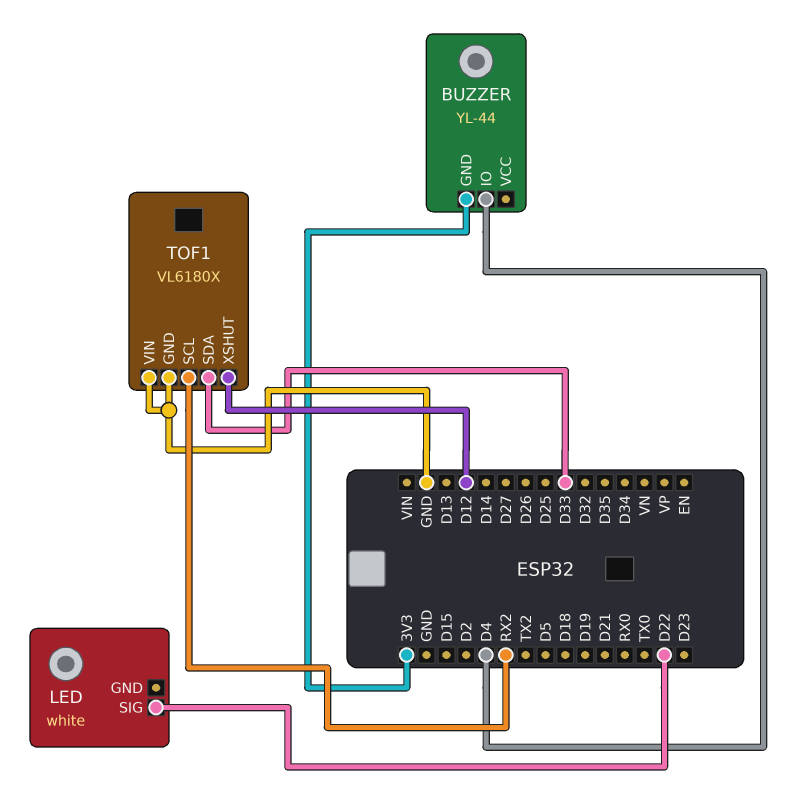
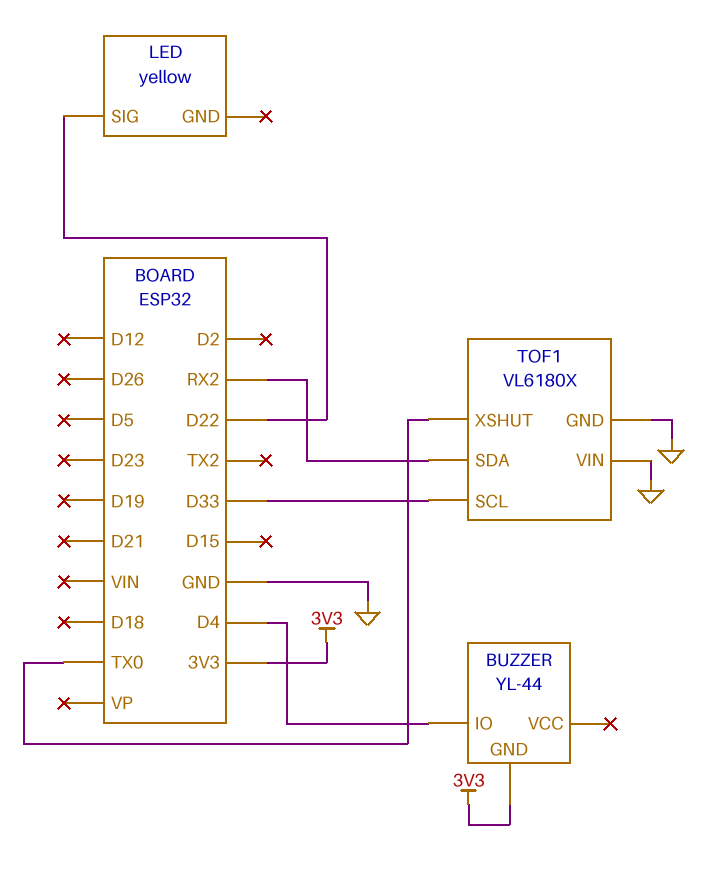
LED: white -> yellow
TOF1 pin SCL: RX2 -> D33
TOF1 pin SDA: D33 -> RX2
TOF1 pin XSHUT: D12 -> TX0

